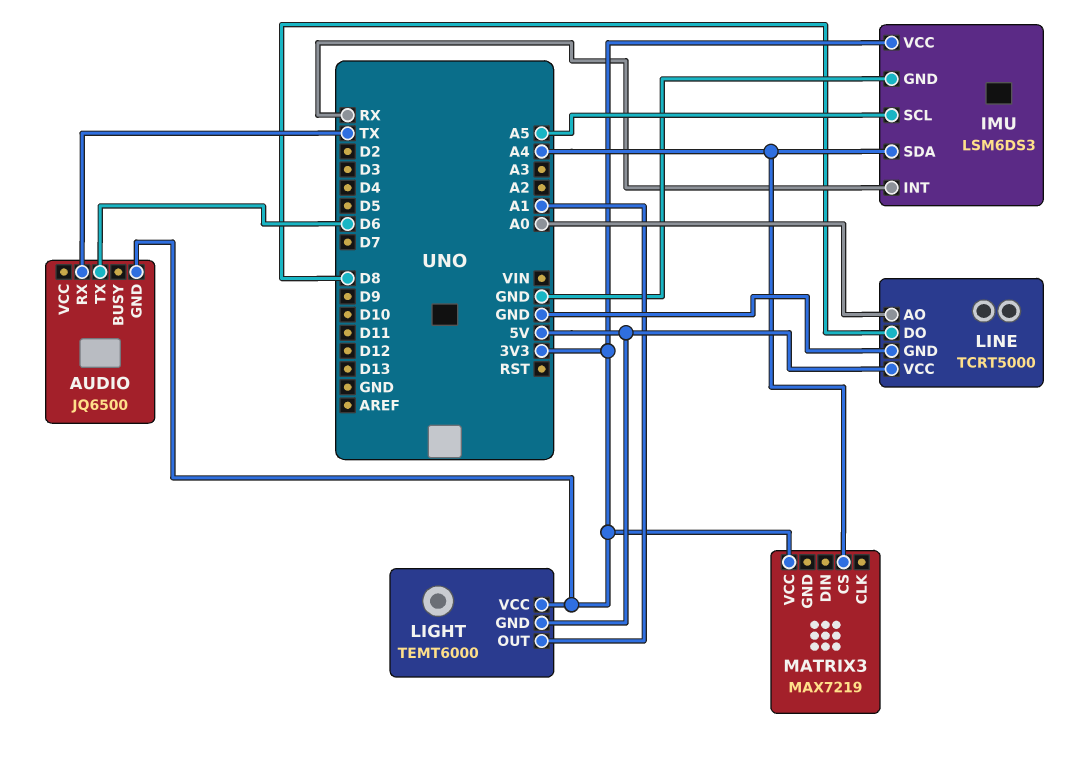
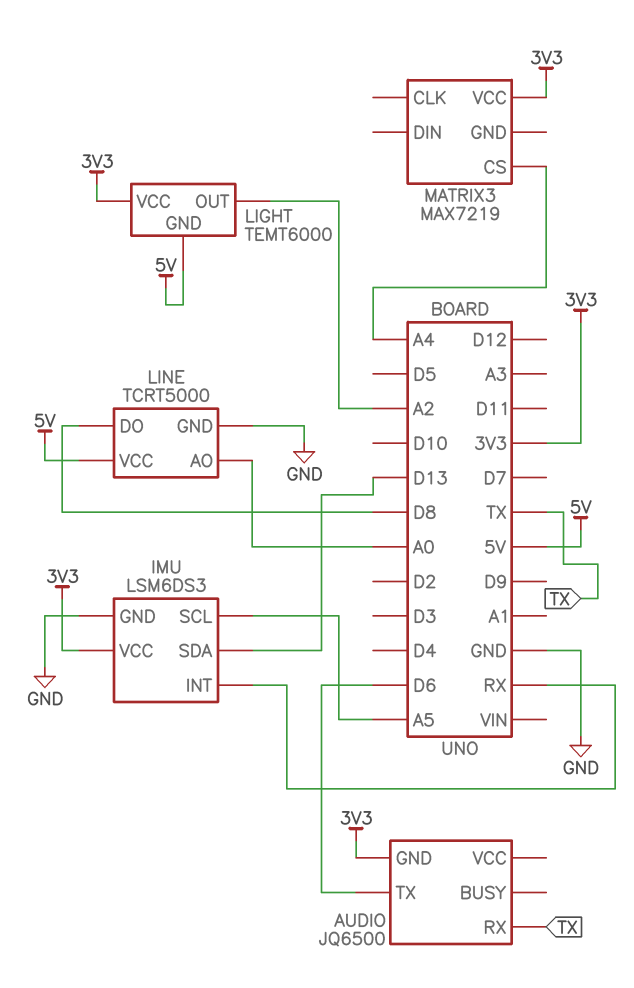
IMU pin SDA: A4 -> D13
LIGHT pin OUT: A1 -> A2

